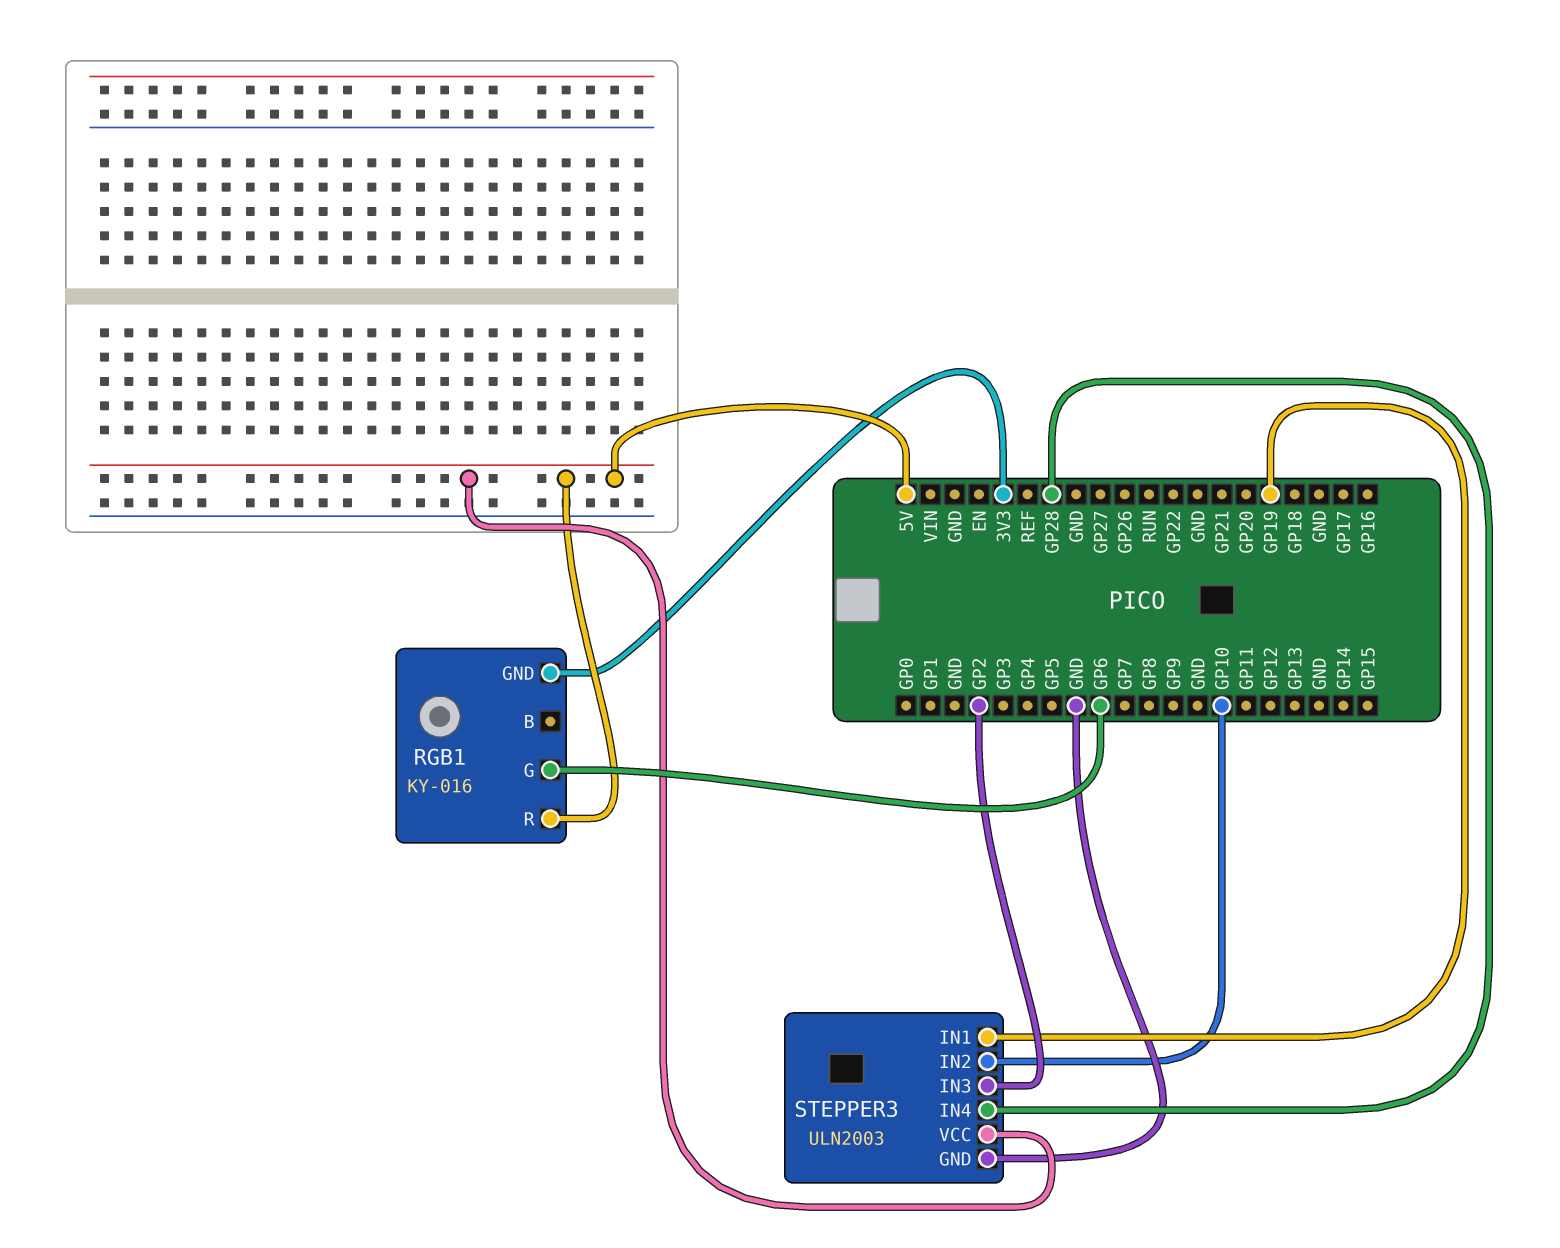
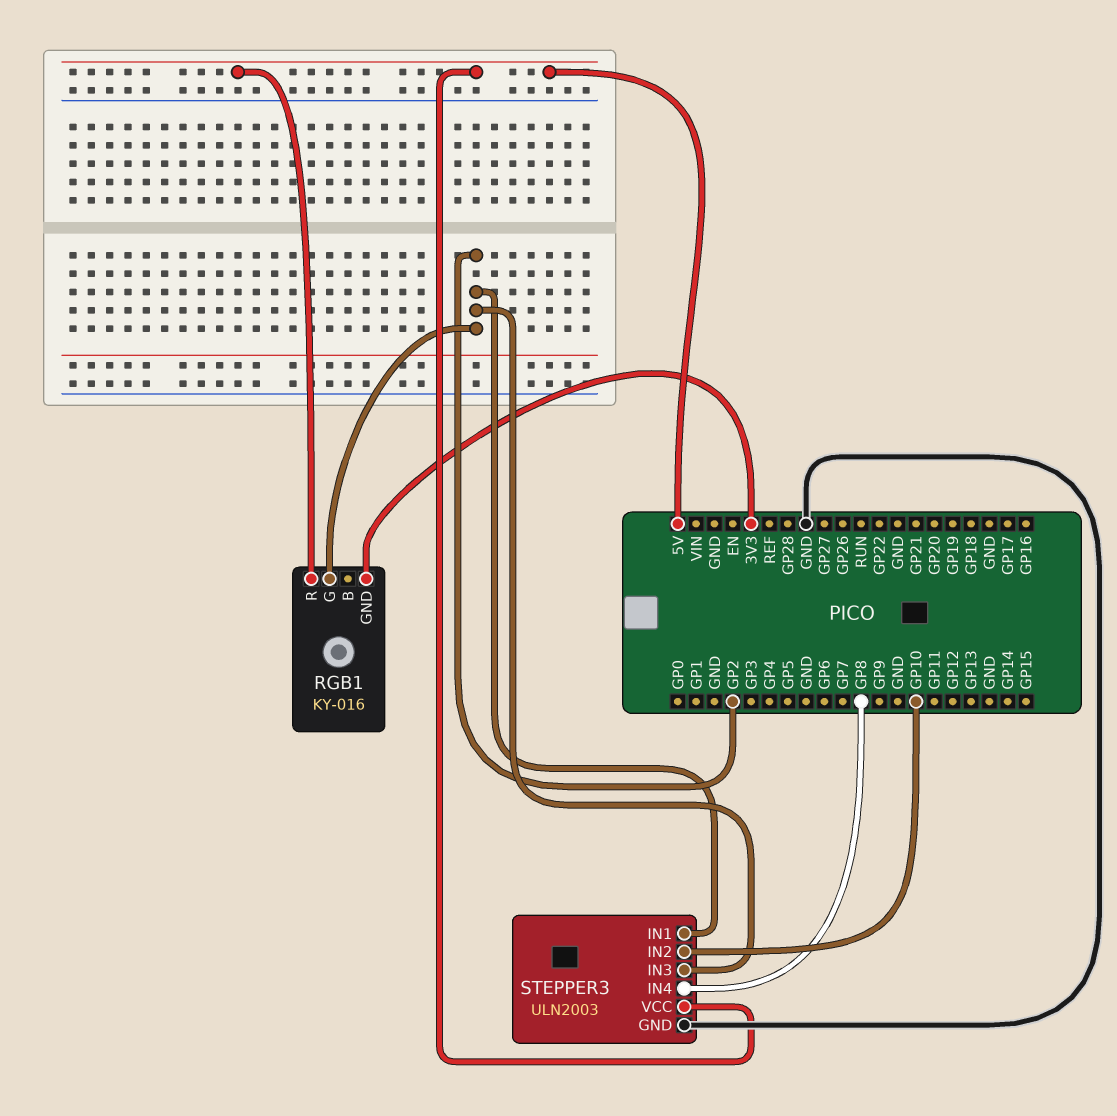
RGB1 pin G: GP6 -> GP2
STEPPER3 pin IN1: GP19 -> GP2
STEPPER3 pin IN4: GP28 -> GP8

